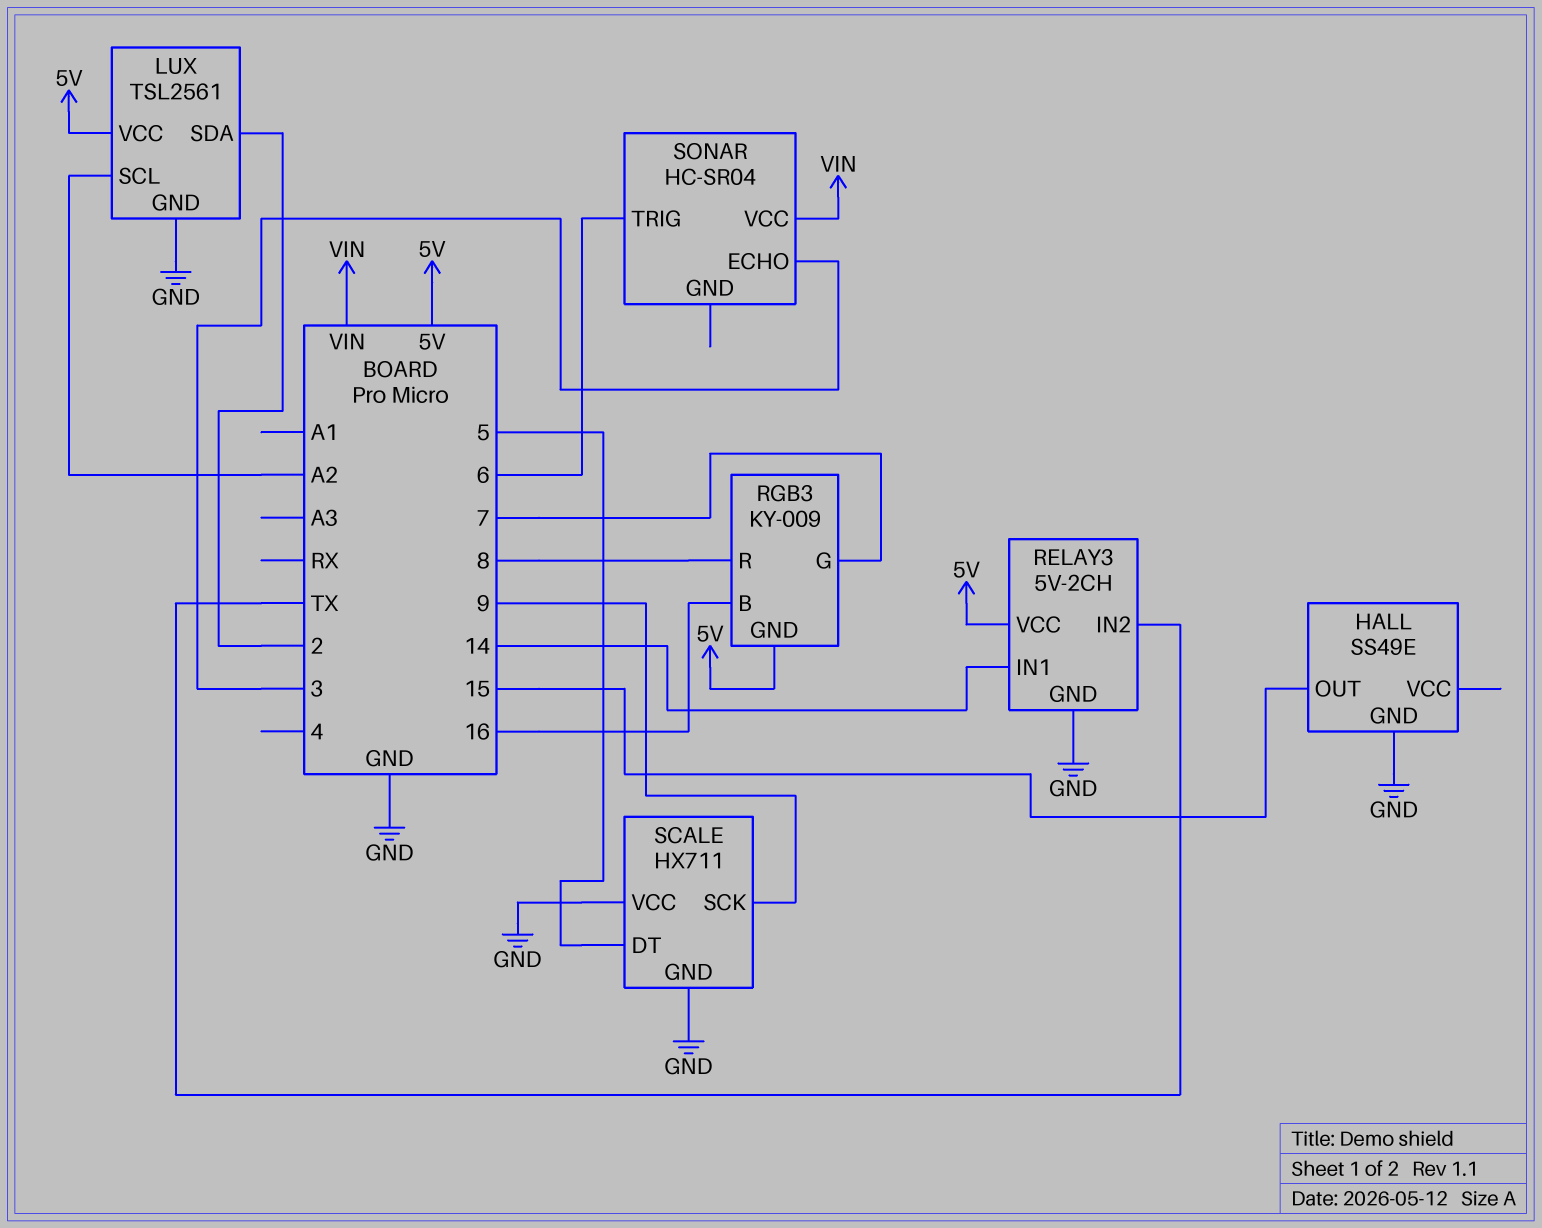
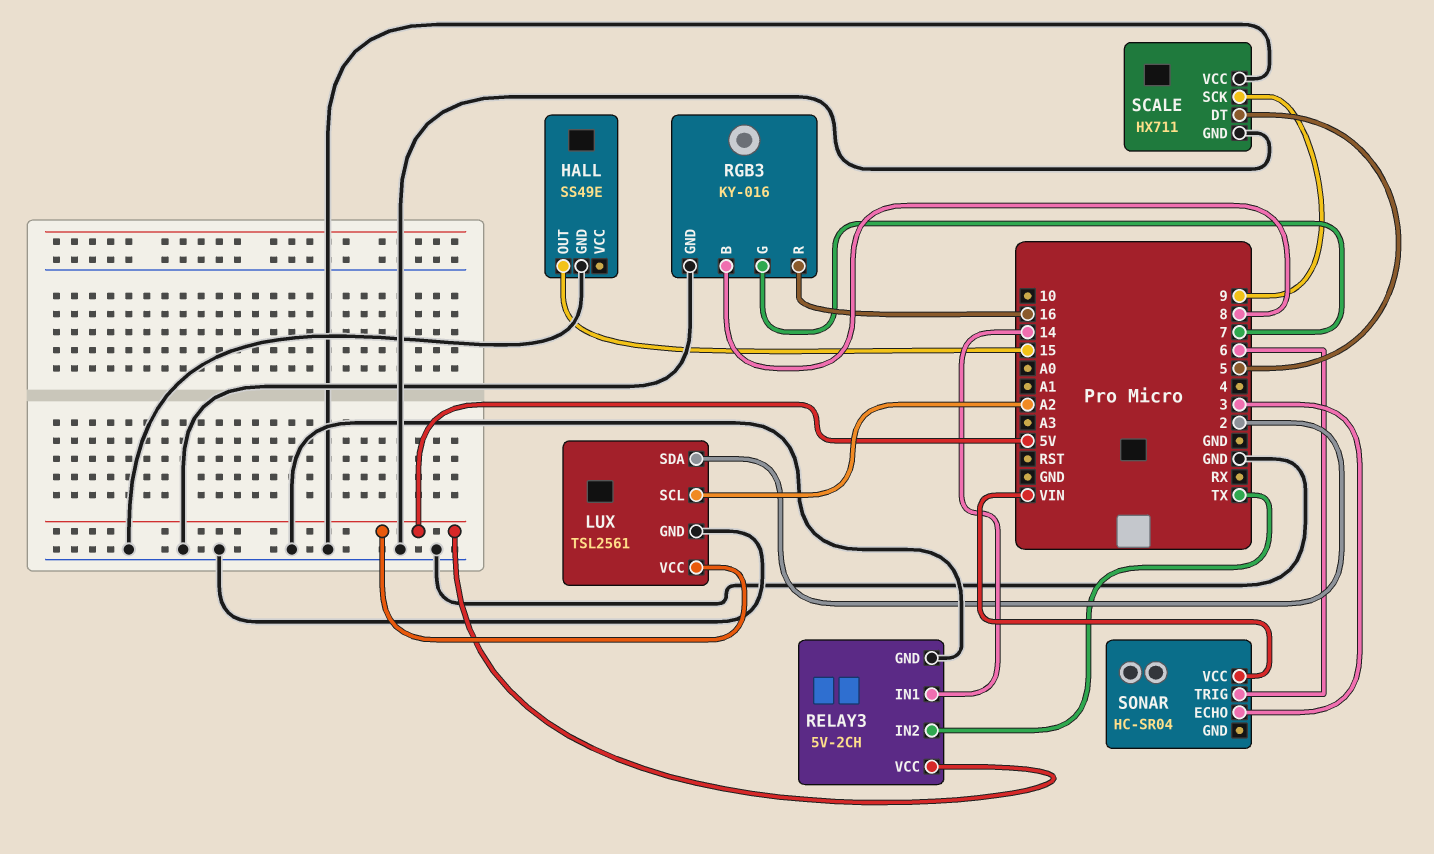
RGB3: KY-009 -> KY-016
RGB3 pin B: 16 -> 8
RGB3 pin GND: 5V -> GND
RGB3 pin R: 8 -> 16

